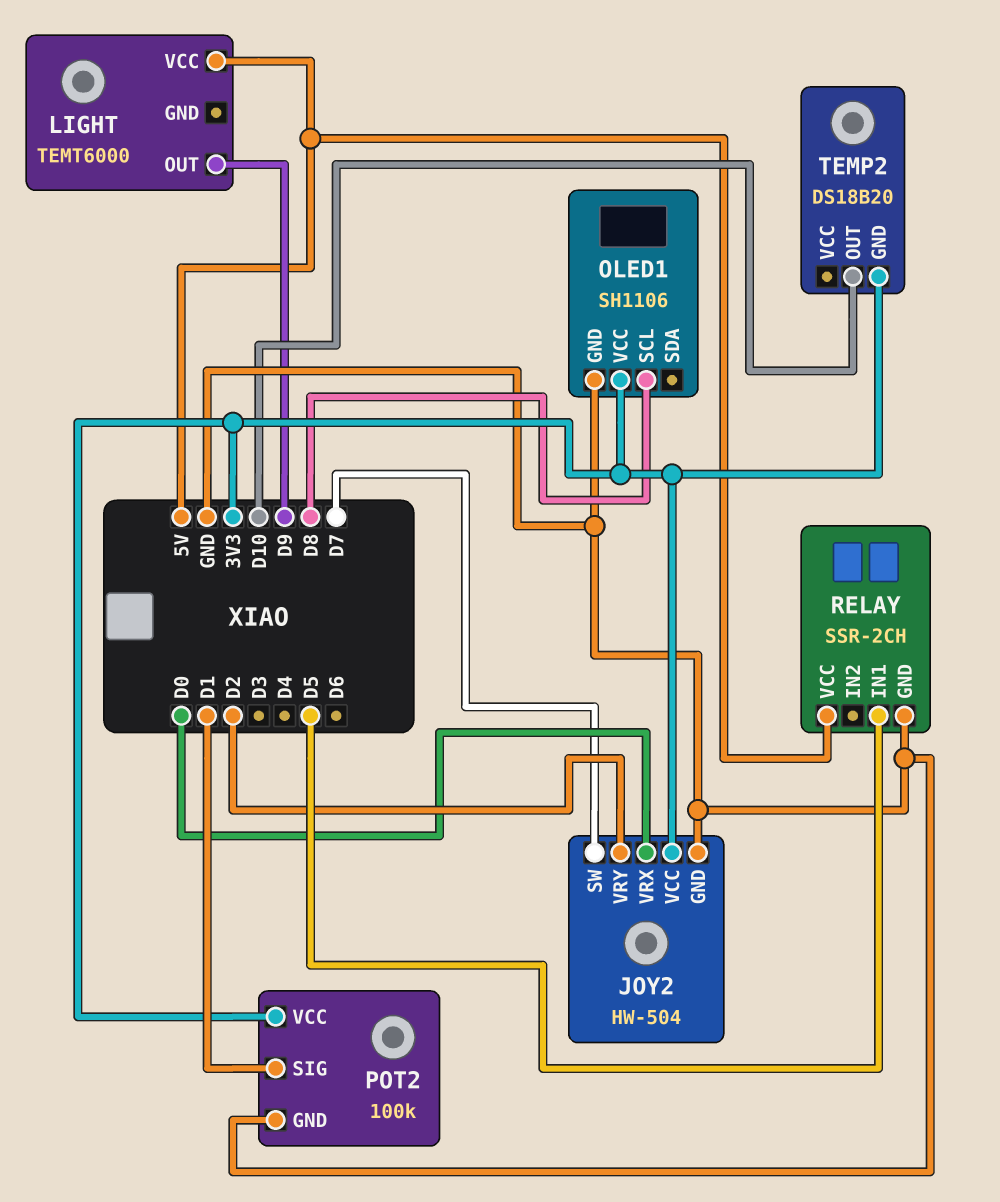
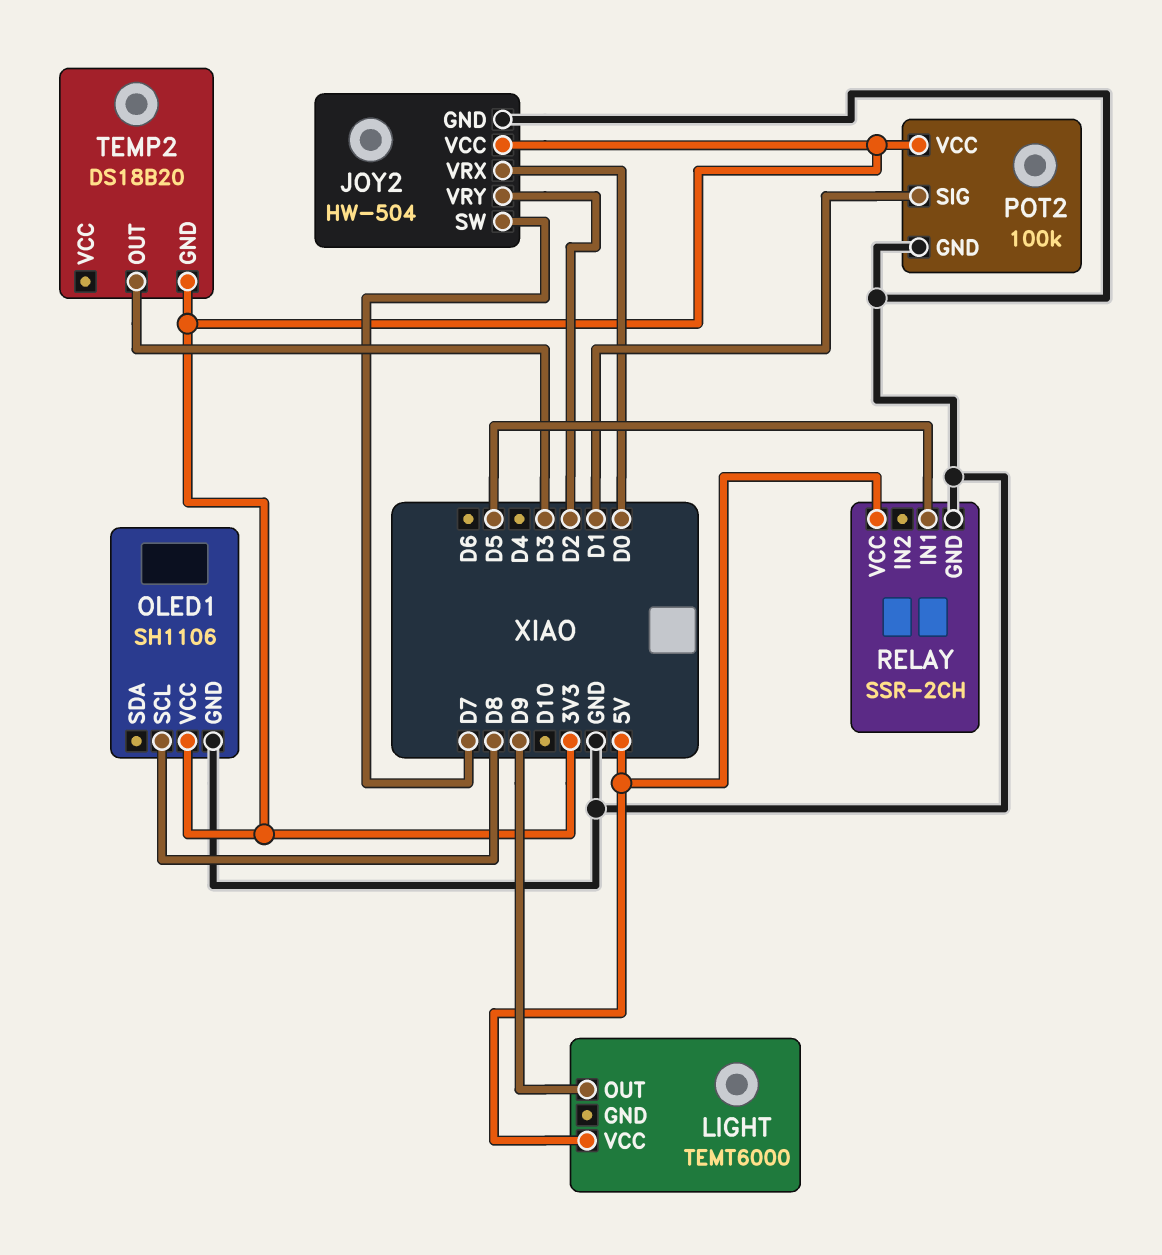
TEMP2 pin OUT: D10 -> D3

